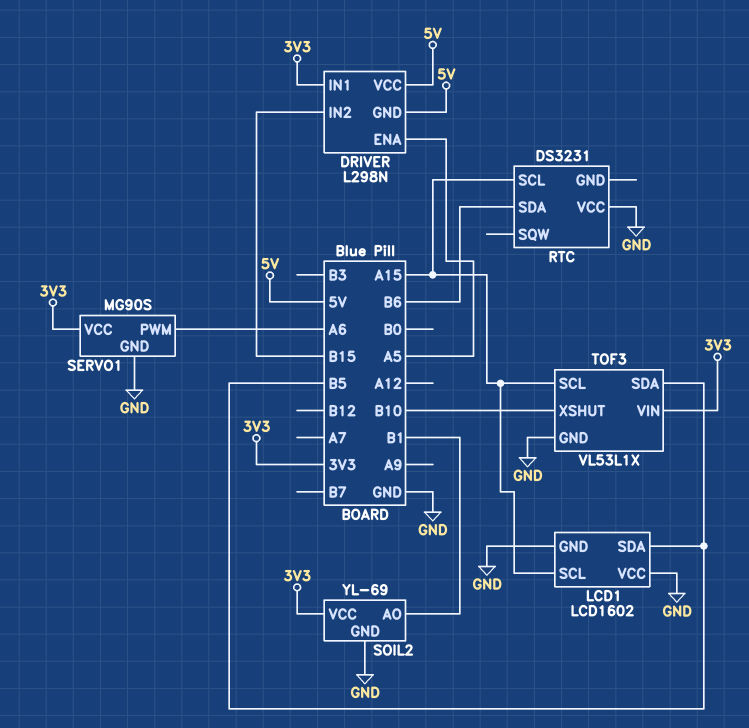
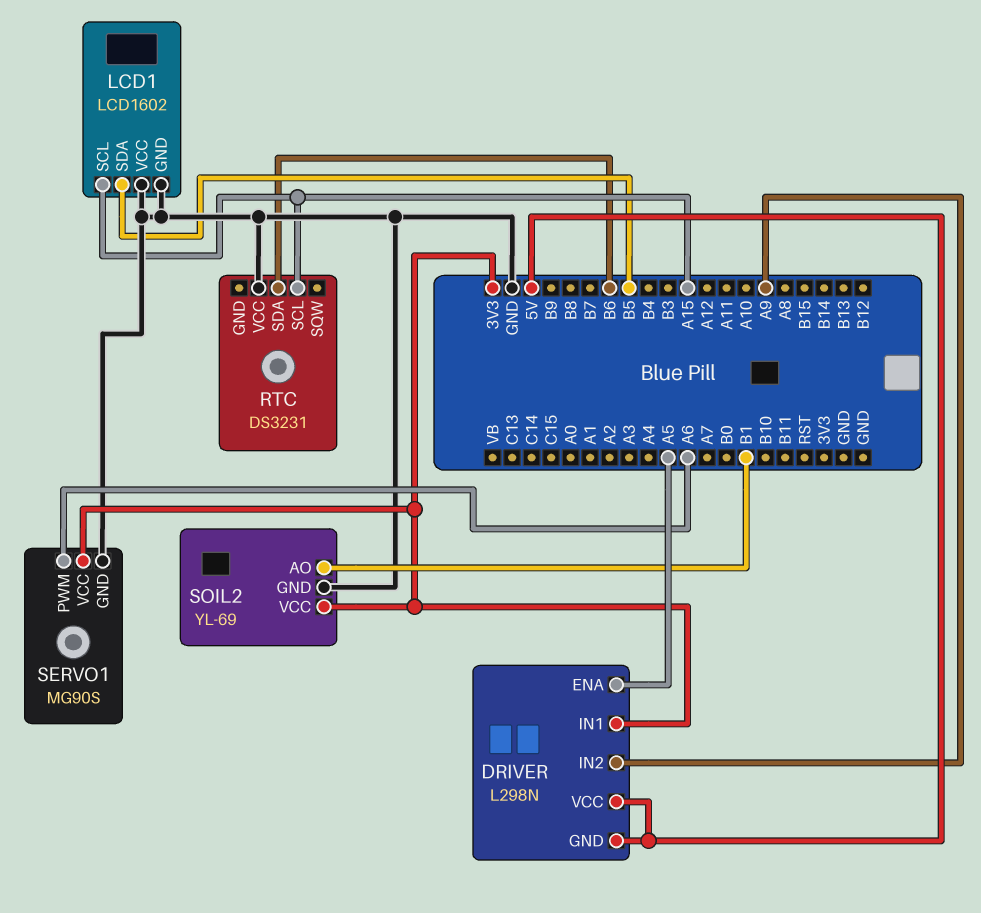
DRIVER pin IN2: B15 -> A9
TOF3: VL53L1X -> none
TOF3 pin GND: GND -> none
TOF3 pin SCL: A15 -> none
TOF3 pin SDA: B5 -> none
TOF3 pin VIN: 3V3 -> none
TOF3 pin XSHUT: B10 -> none

